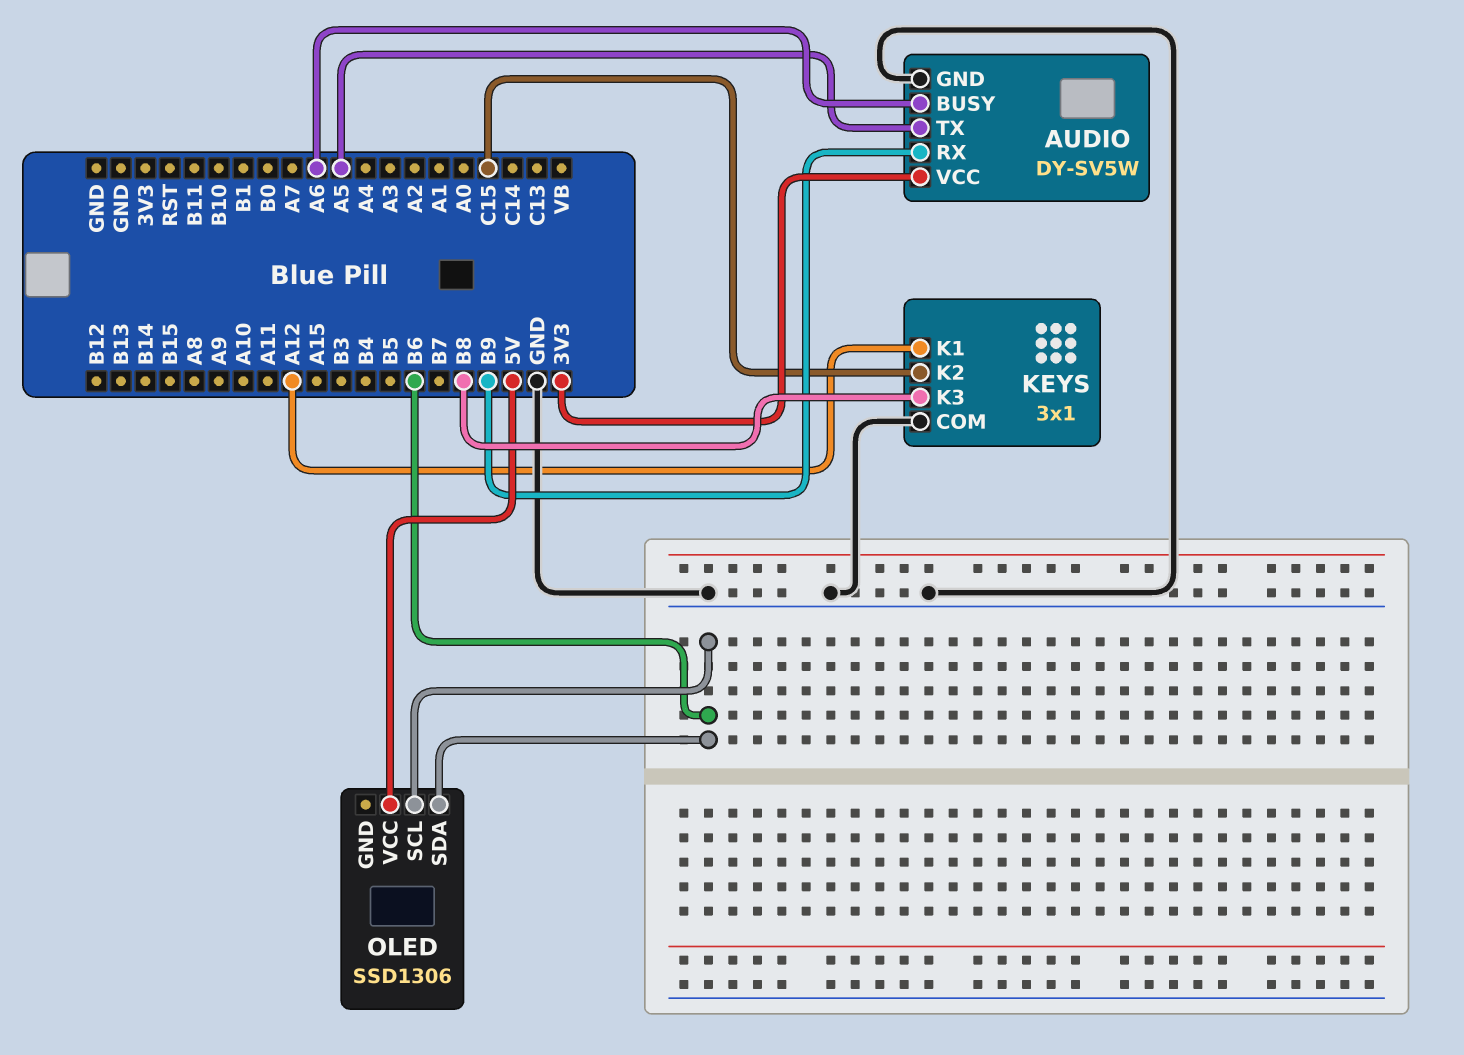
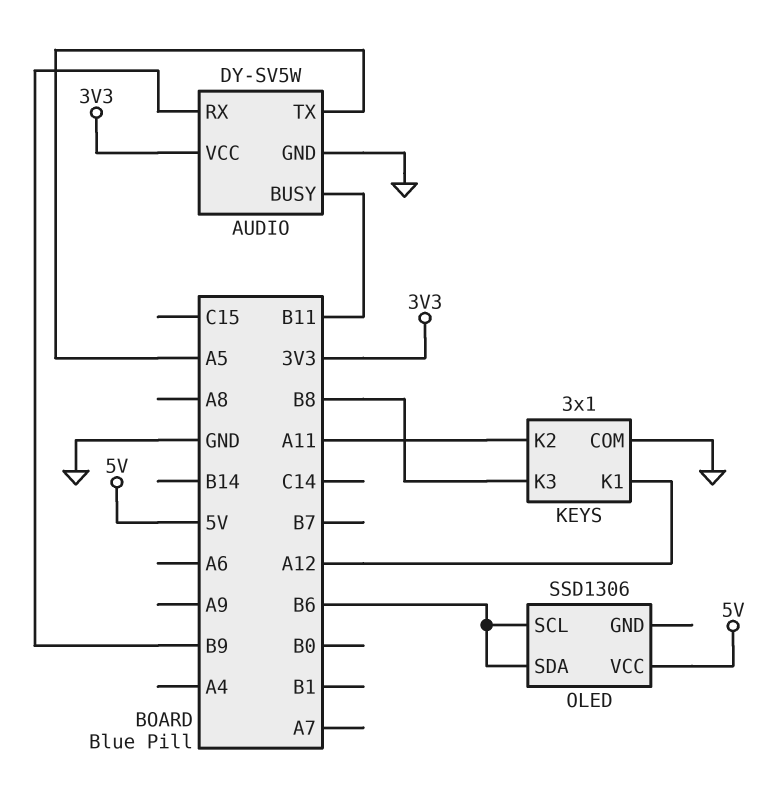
AUDIO pin BUSY: A6 -> B11
KEYS pin K2: C15 -> A11

